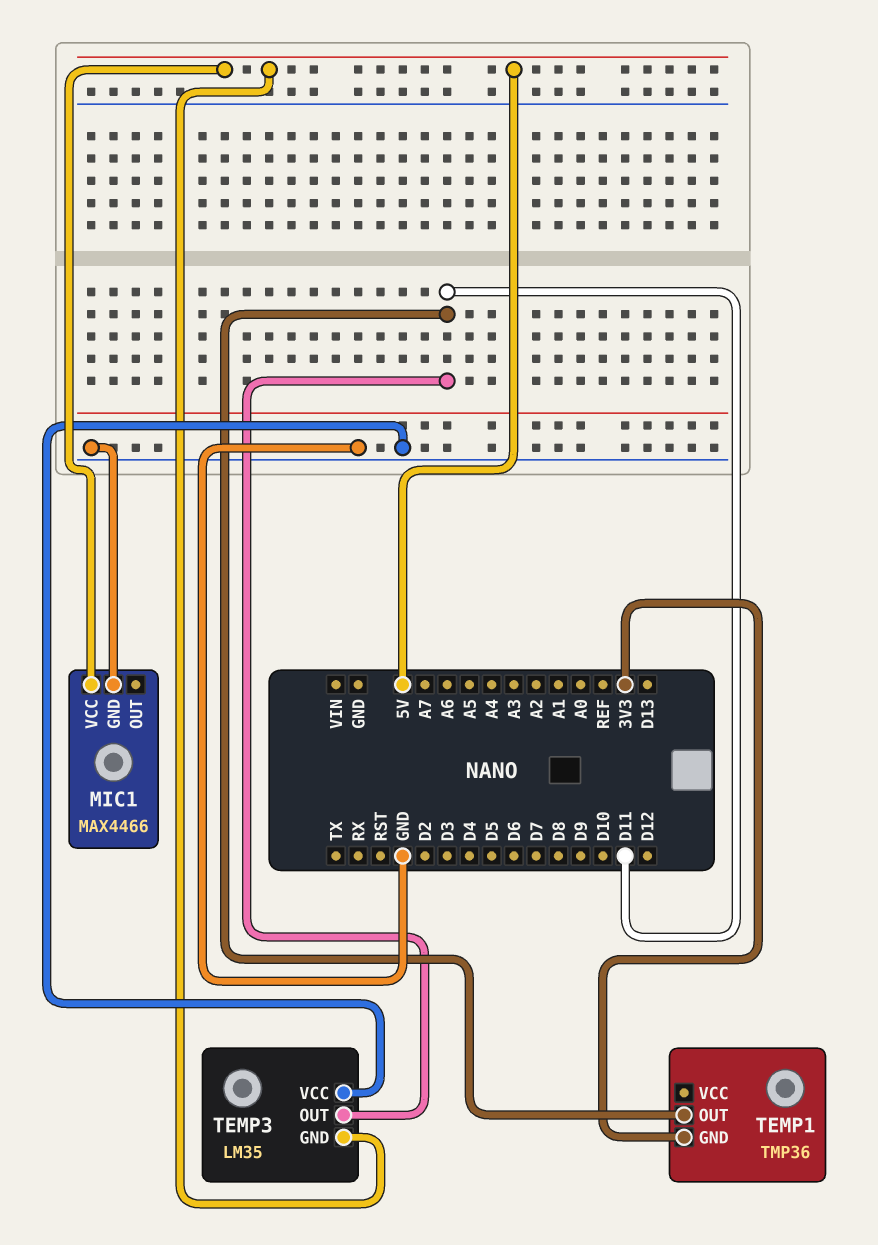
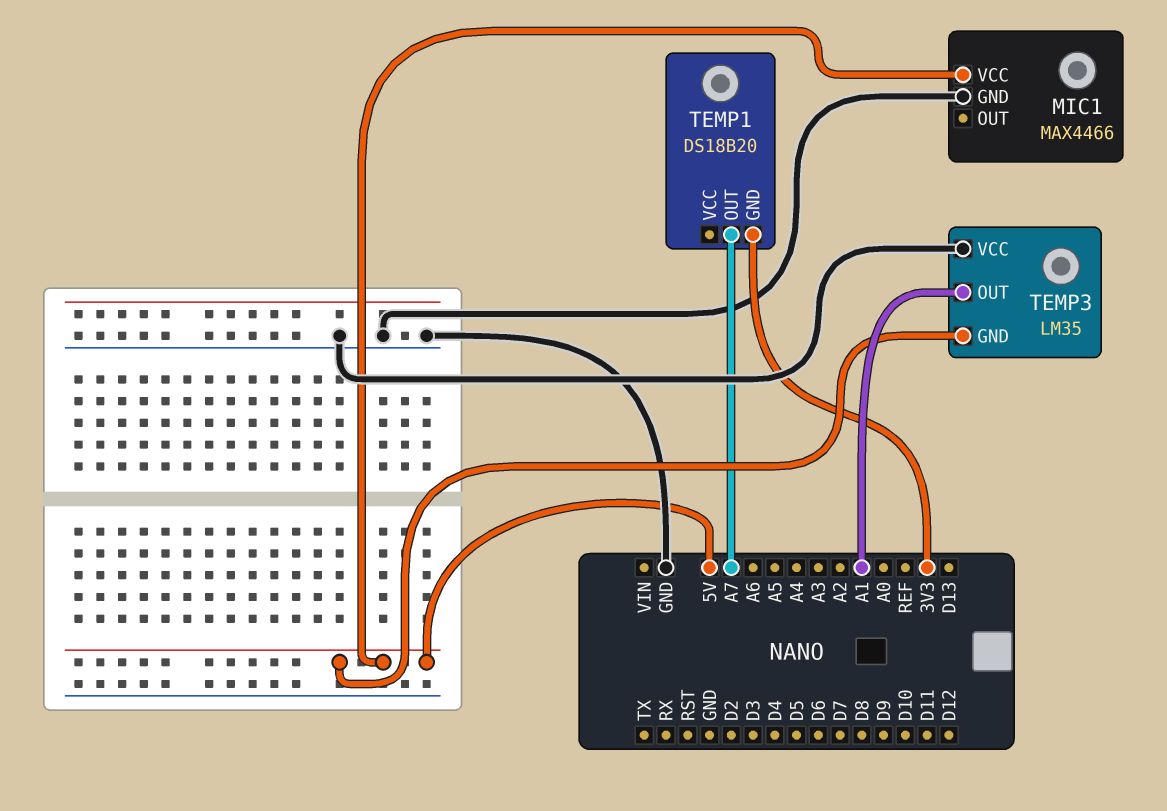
TEMP1: TMP36 -> DS18B20
TEMP1 pin OUT: D11 -> A7
TEMP3 pin OUT: D11 -> A1

